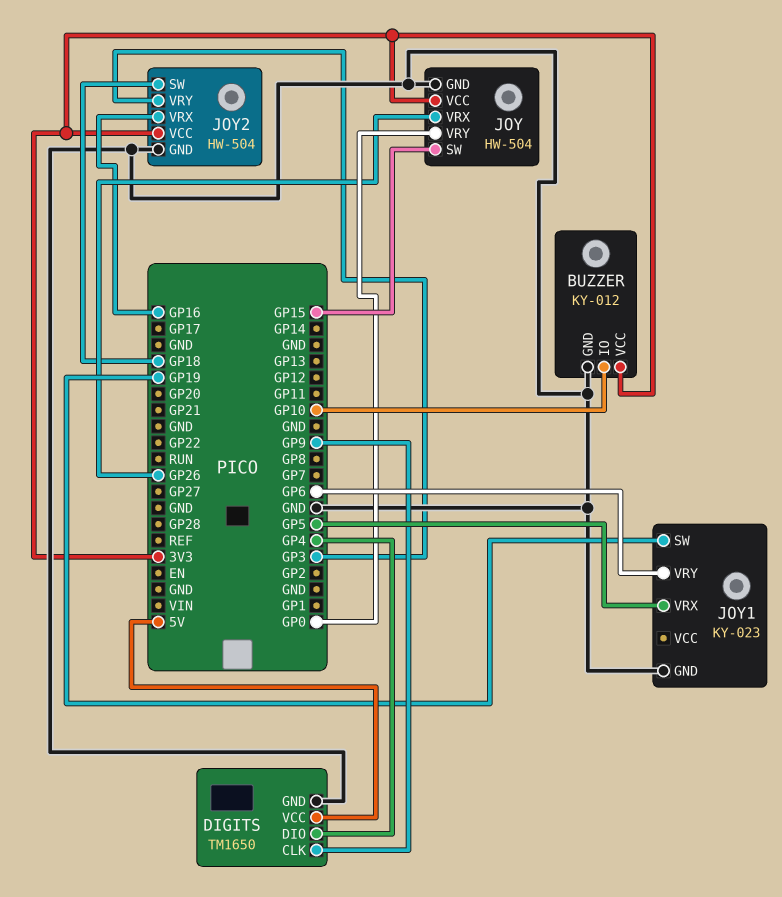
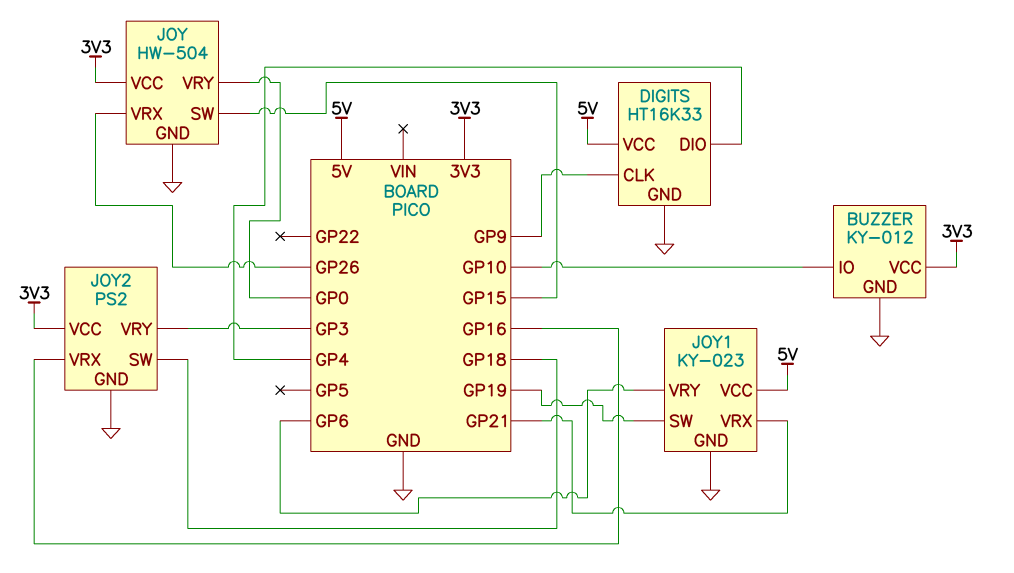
DIGITS: TM1650 -> HT16K33
JOY1 pin VCC: none -> 5V
JOY1 pin VRX: GP5 -> GP21
JOY2: HW-504 -> PS2

